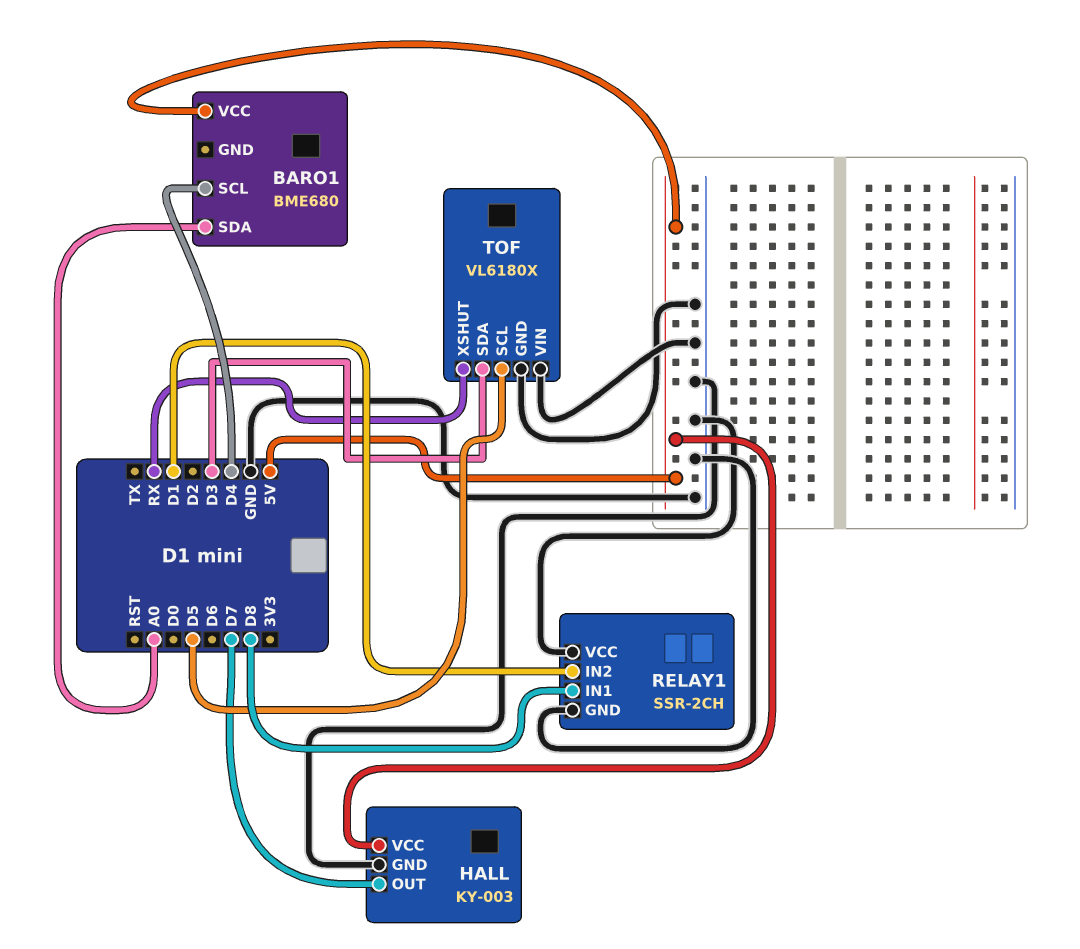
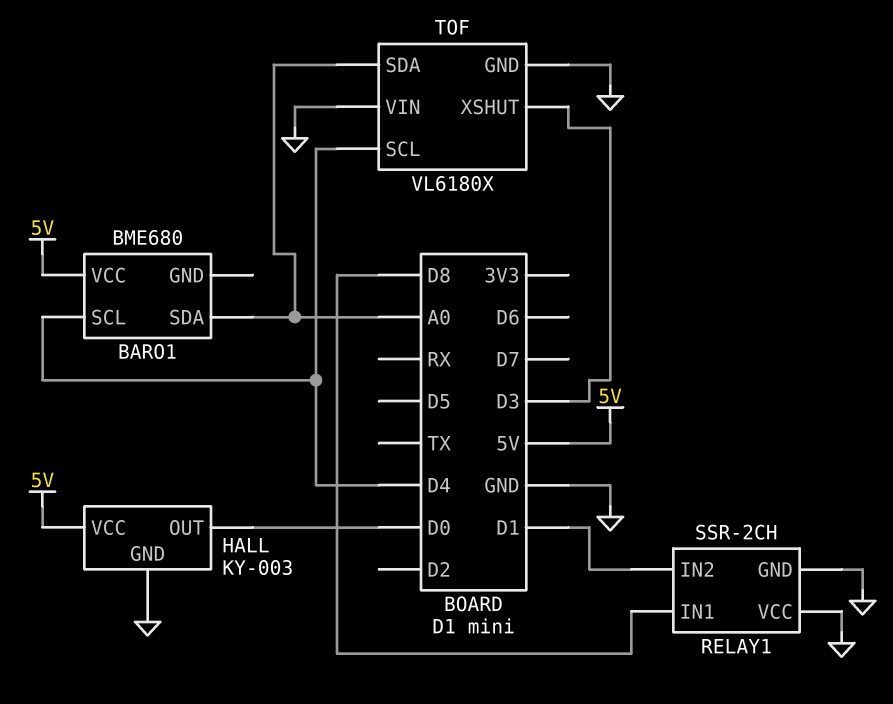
HALL pin OUT: D7 -> D0
TOF pin SCL: D5 -> D4
TOF pin SDA: D3 -> A0
TOF pin XSHUT: RX -> D3

